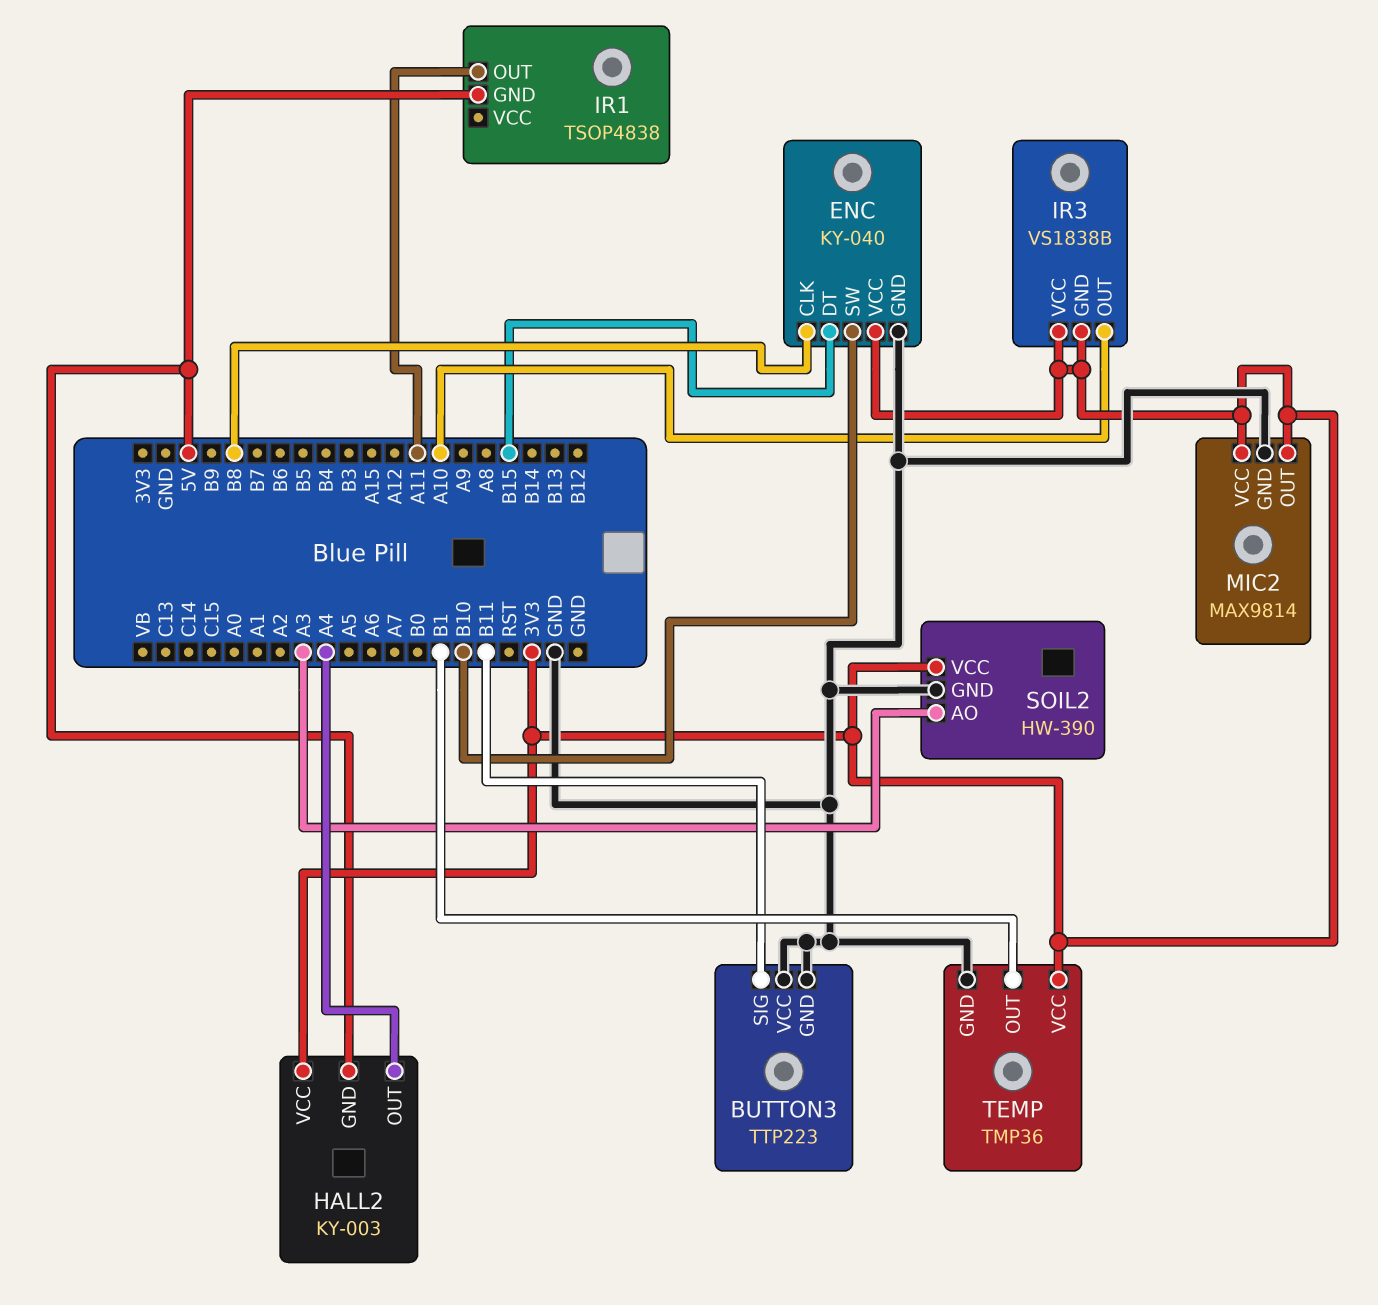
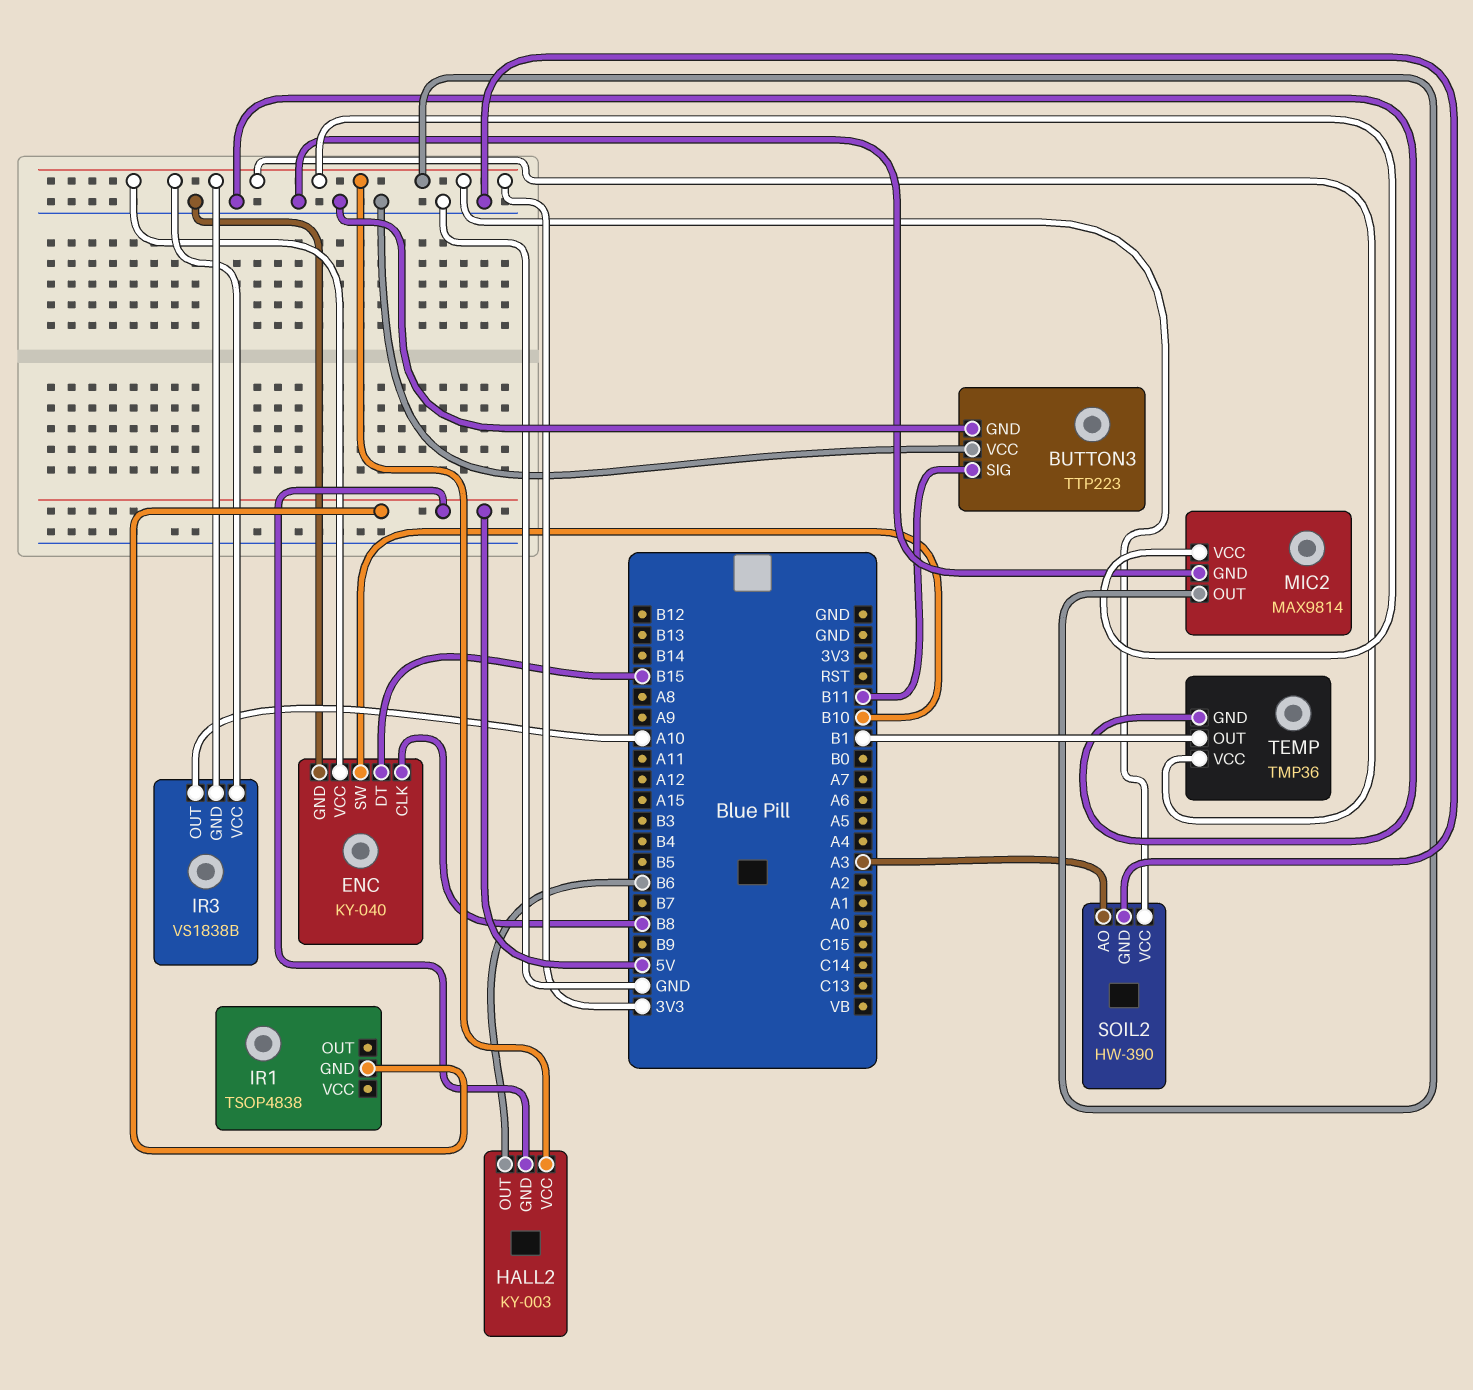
HALL2 pin OUT: A4 -> B6
IR1 pin OUT: A11 -> none

